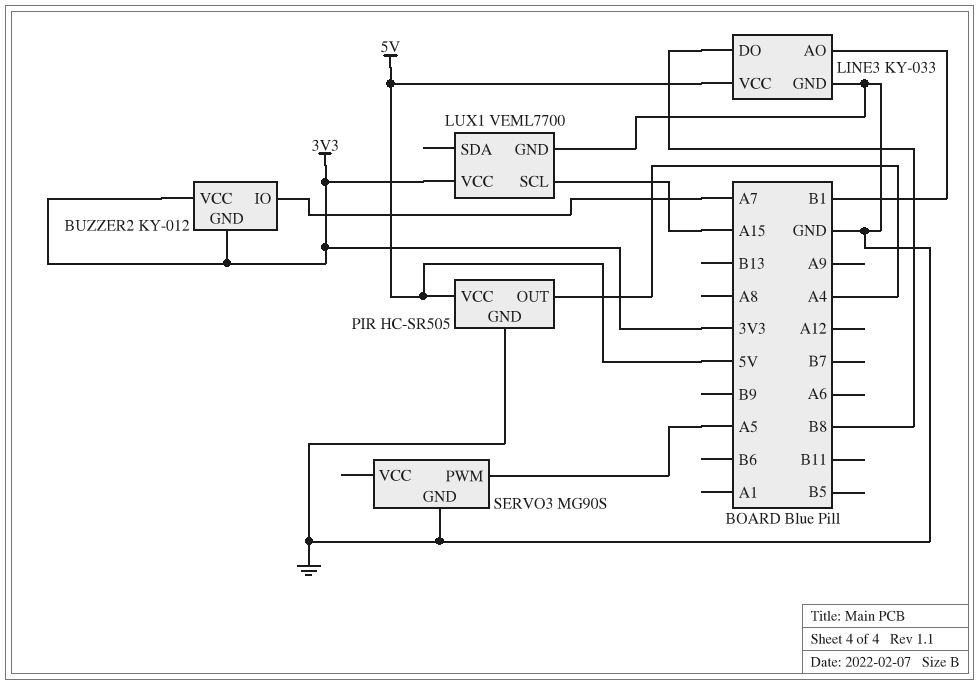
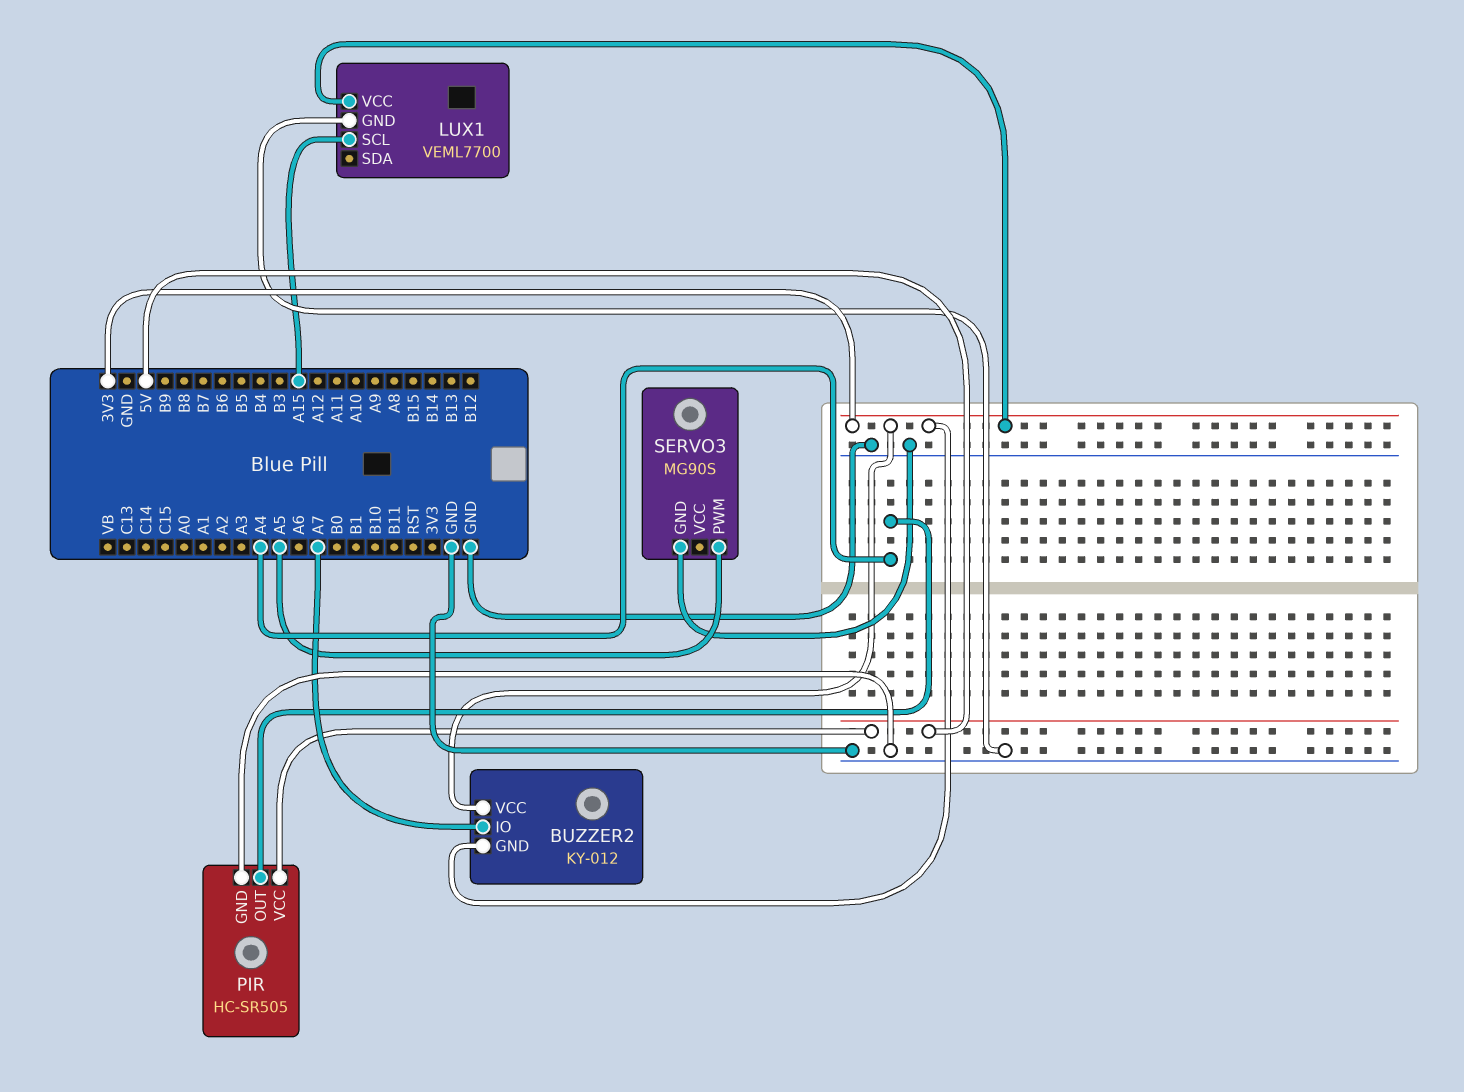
LINE3: KY-033 -> none
LINE3 pin AO: B1 -> none
LINE3 pin DO: B8 -> none
LINE3 pin GND: GND -> none
LINE3 pin VCC: 5V -> none

